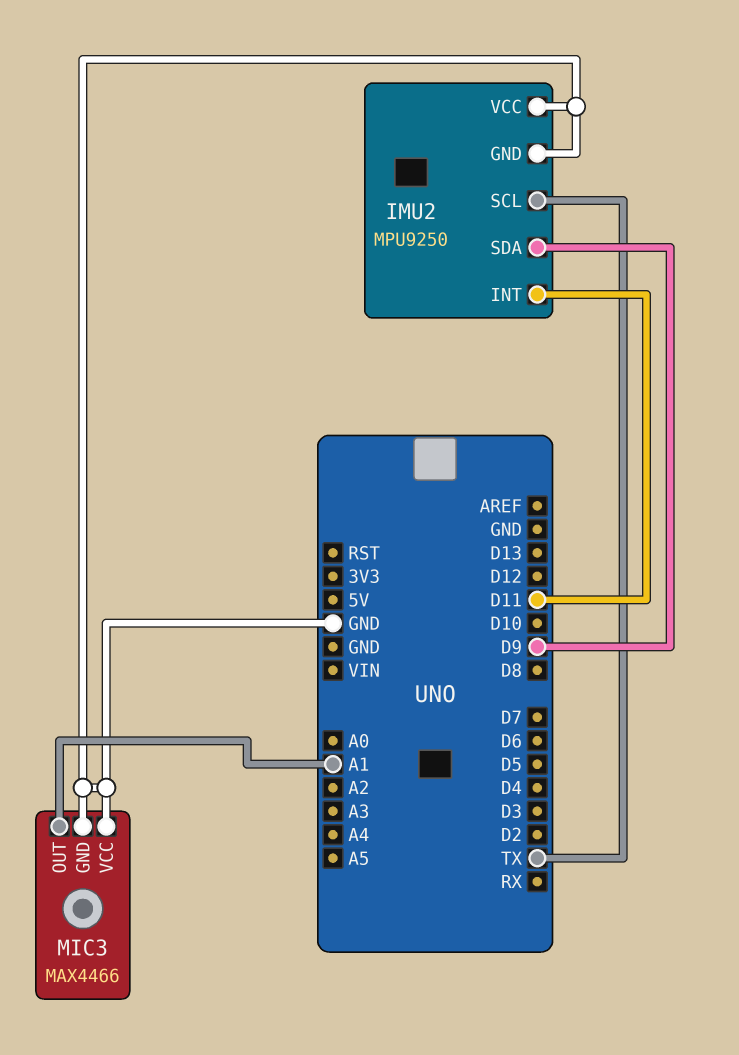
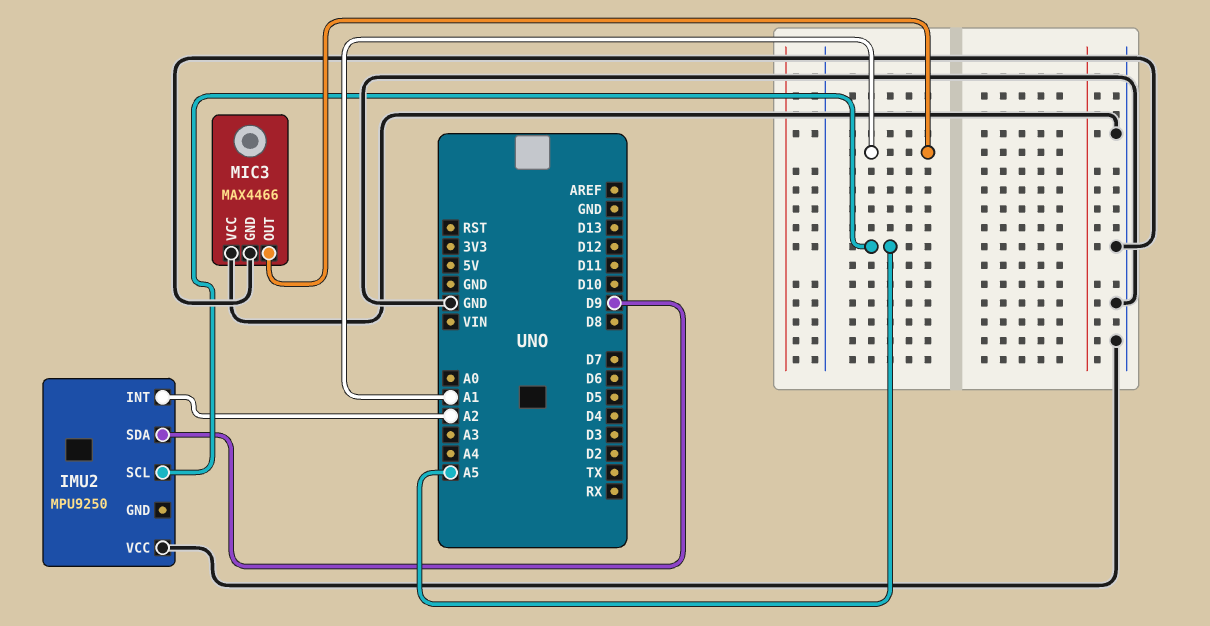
IMU2 pin GND: GND -> none
IMU2 pin INT: D11 -> A2
IMU2 pin SCL: TX -> A5

